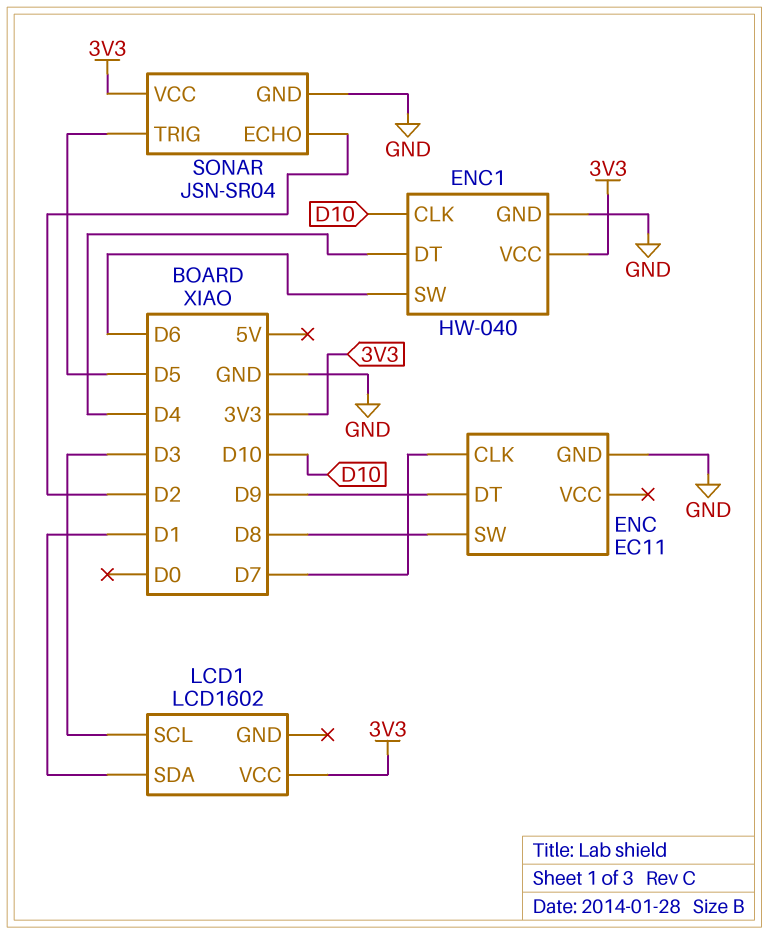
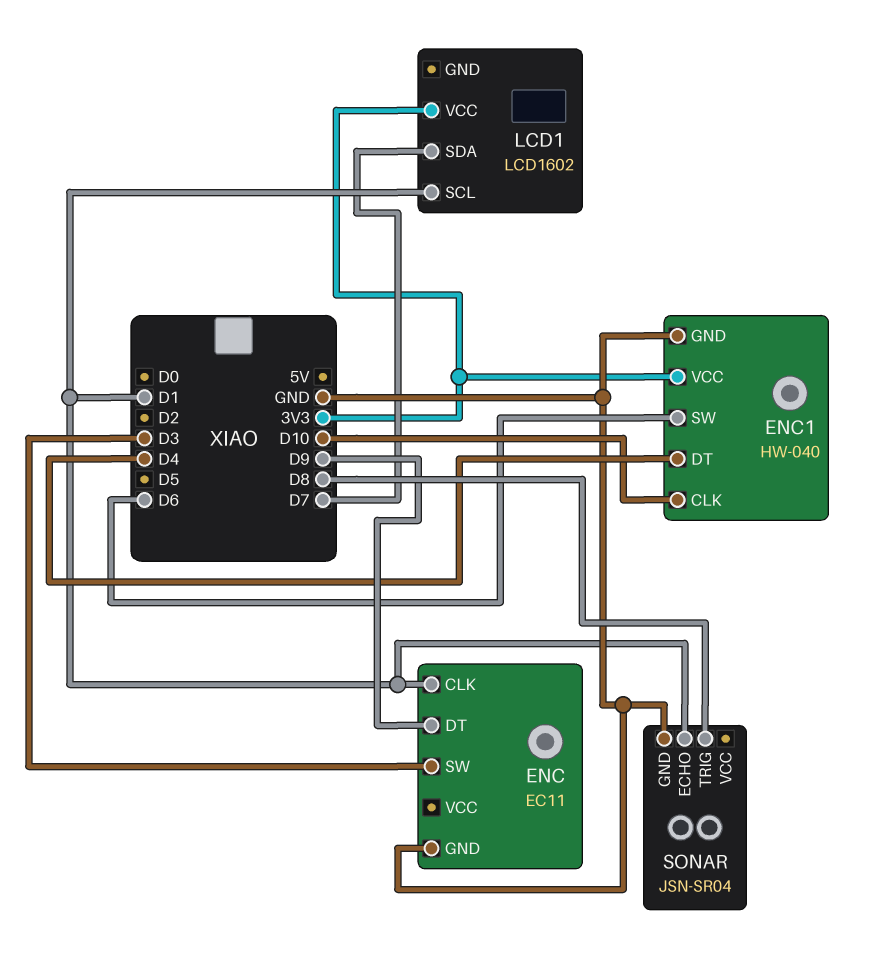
ENC pin CLK: D7 -> D1
ENC pin SW: D8 -> D3
LCD1 pin SCL: D3 -> D1
LCD1 pin SDA: D1 -> D7
SONAR pin ECHO: D2 -> D1
SONAR pin TRIG: D5 -> D8
SONAR pin VCC: 3V3 -> none

